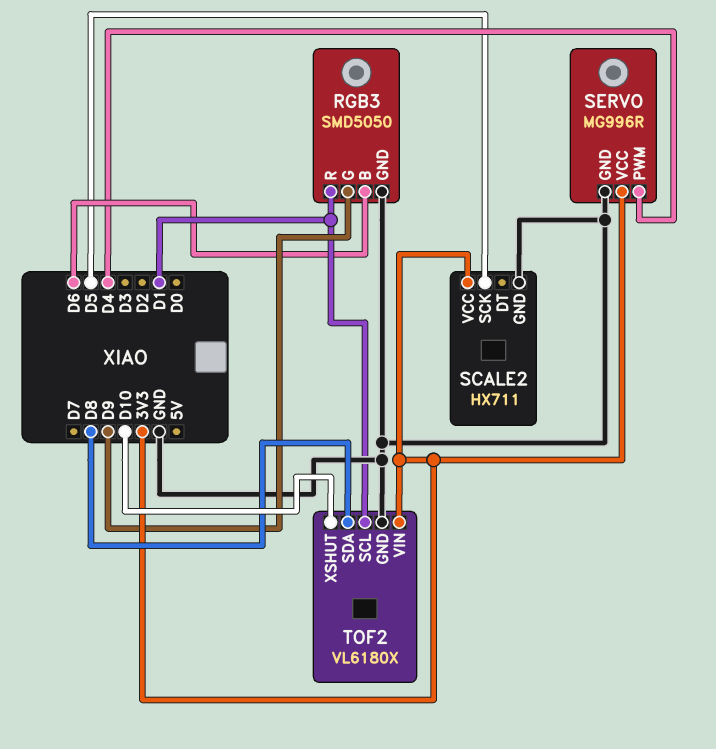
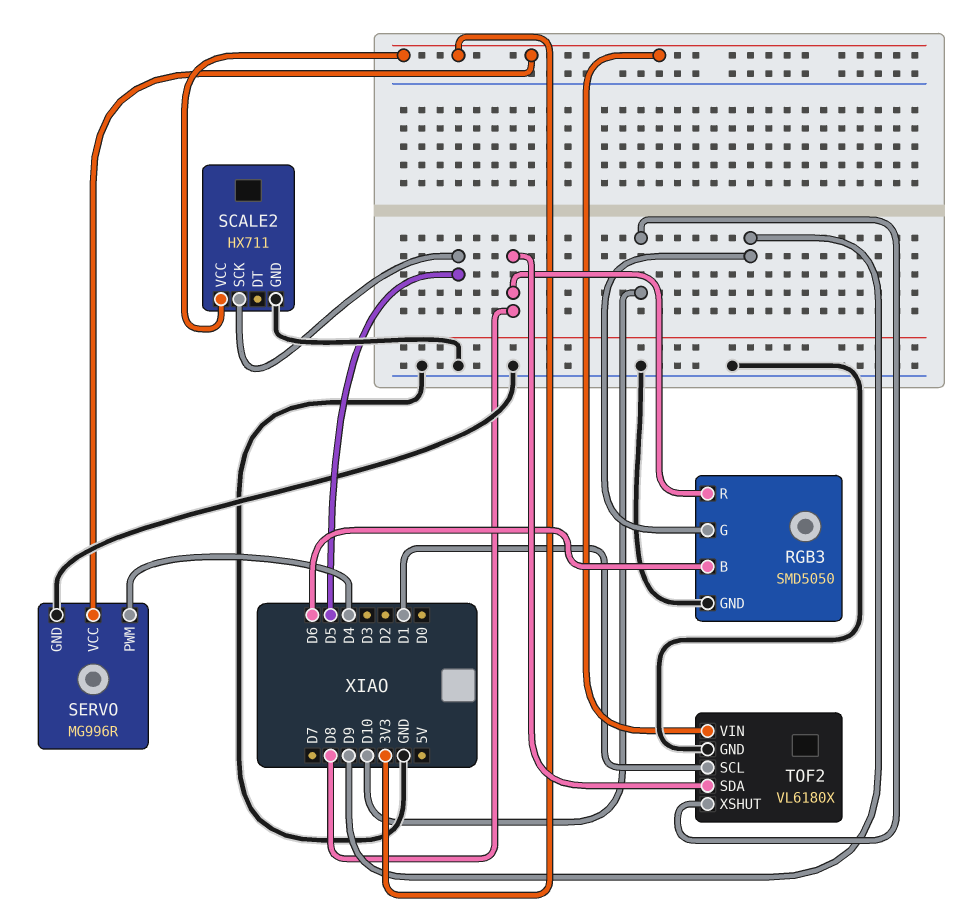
RGB3 pin R: D1 -> D8

